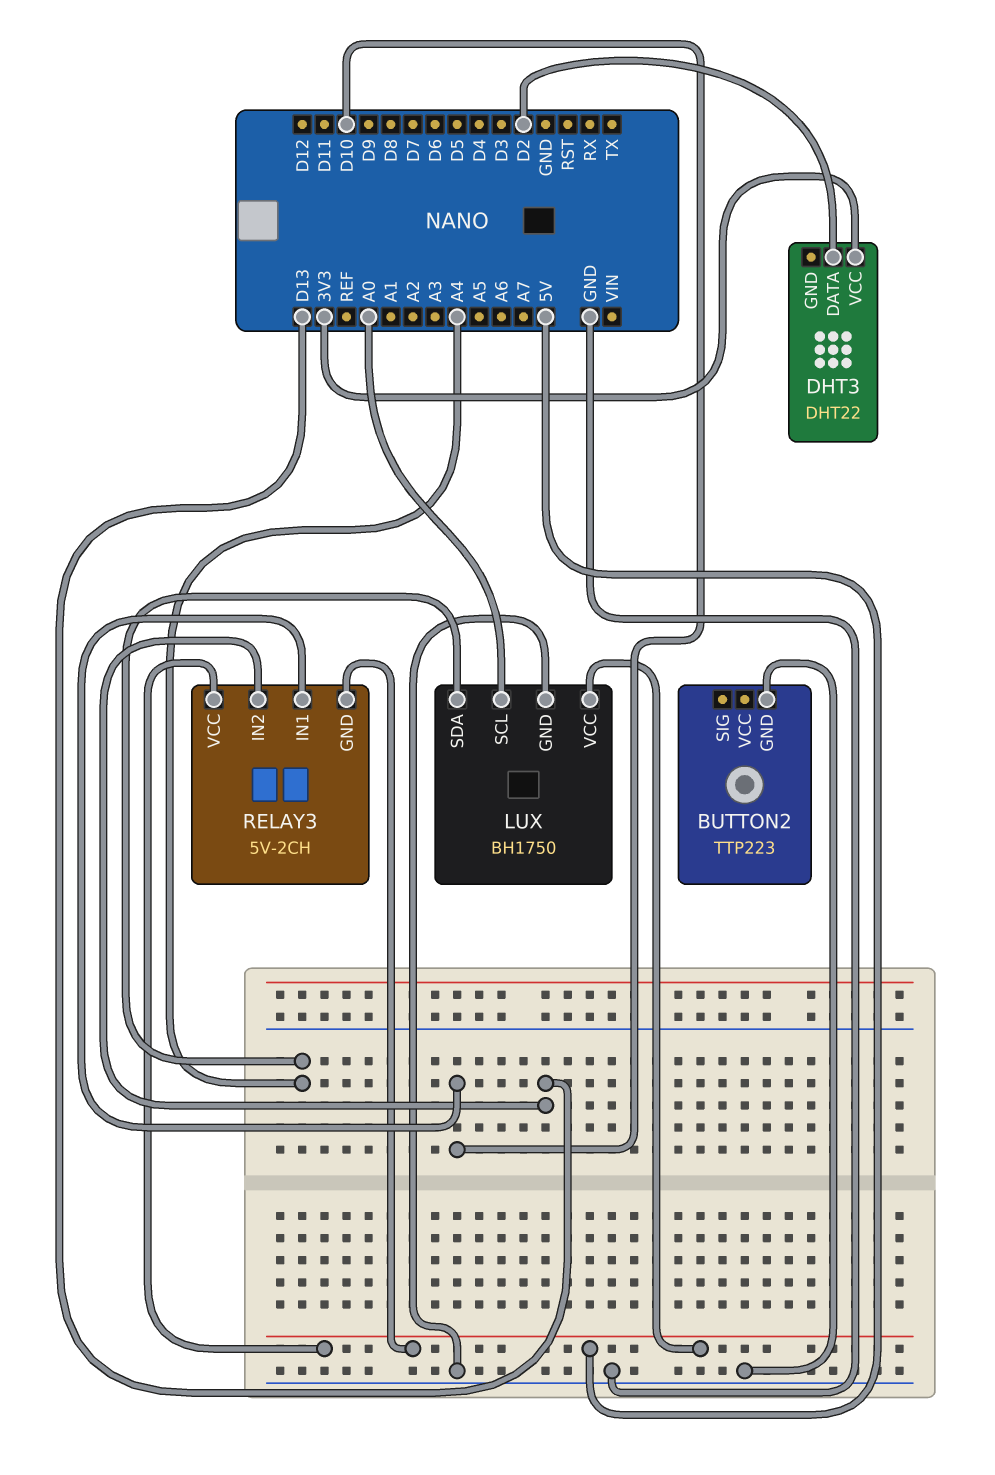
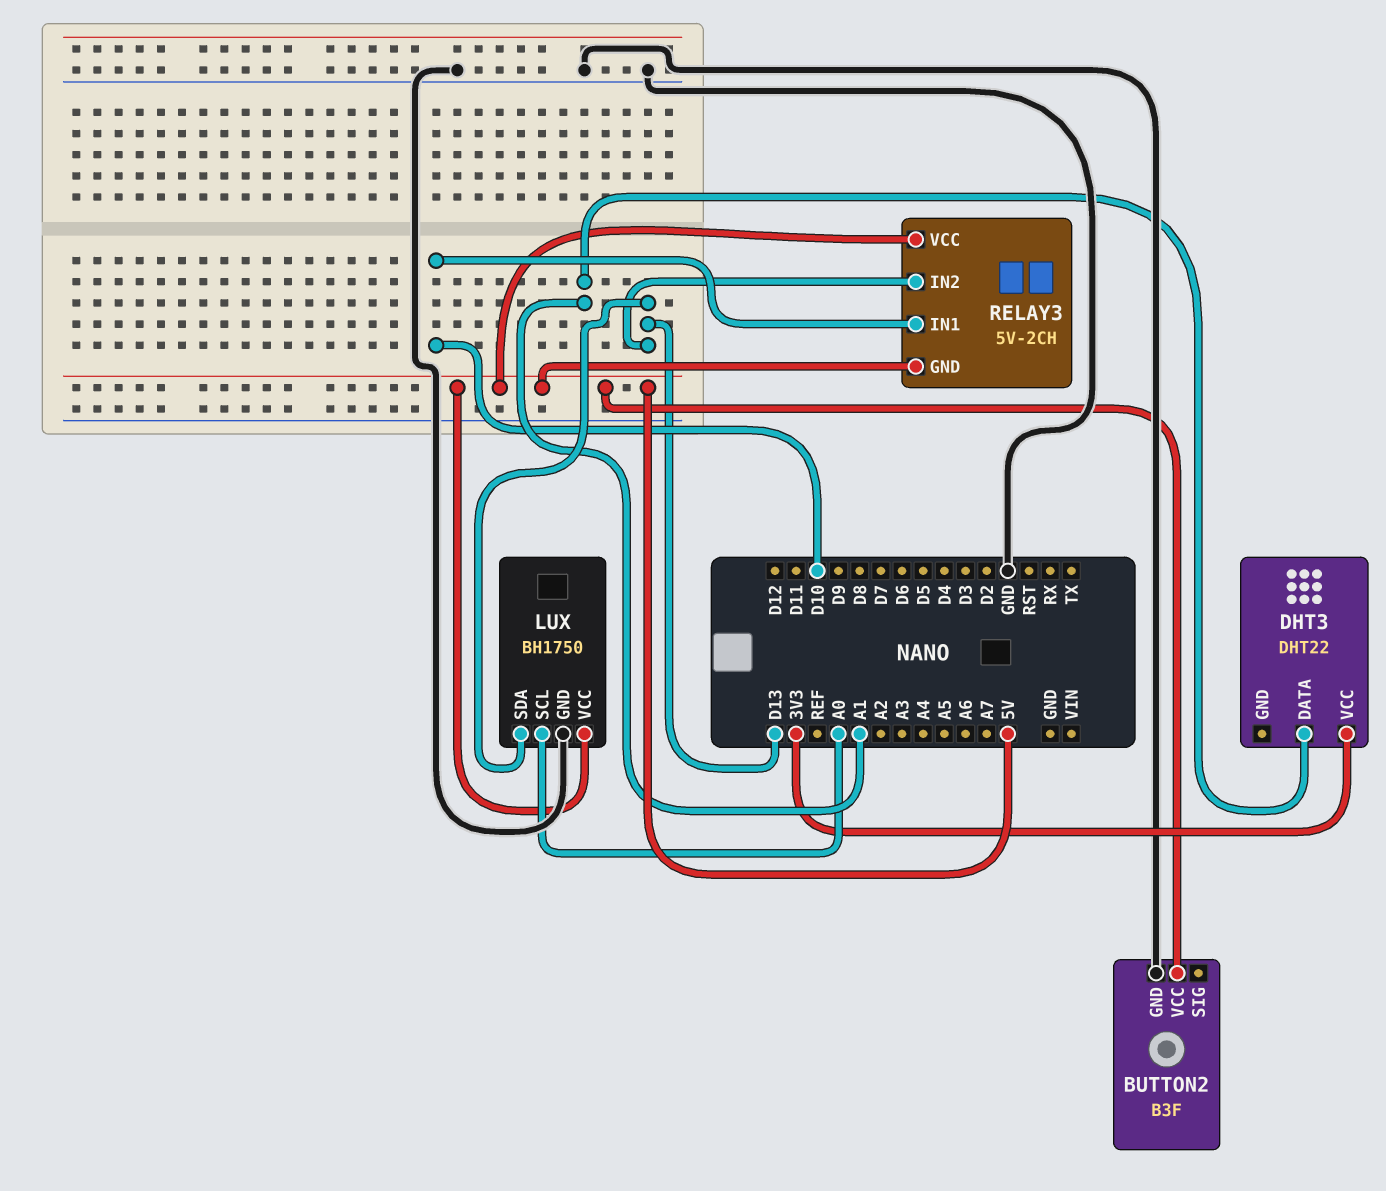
BUTTON2: TTP223 -> B3F
BUTTON2 pin VCC: none -> 5V
DHT3 pin DATA: D2 -> A1
LUX pin SDA: A4 -> D13

